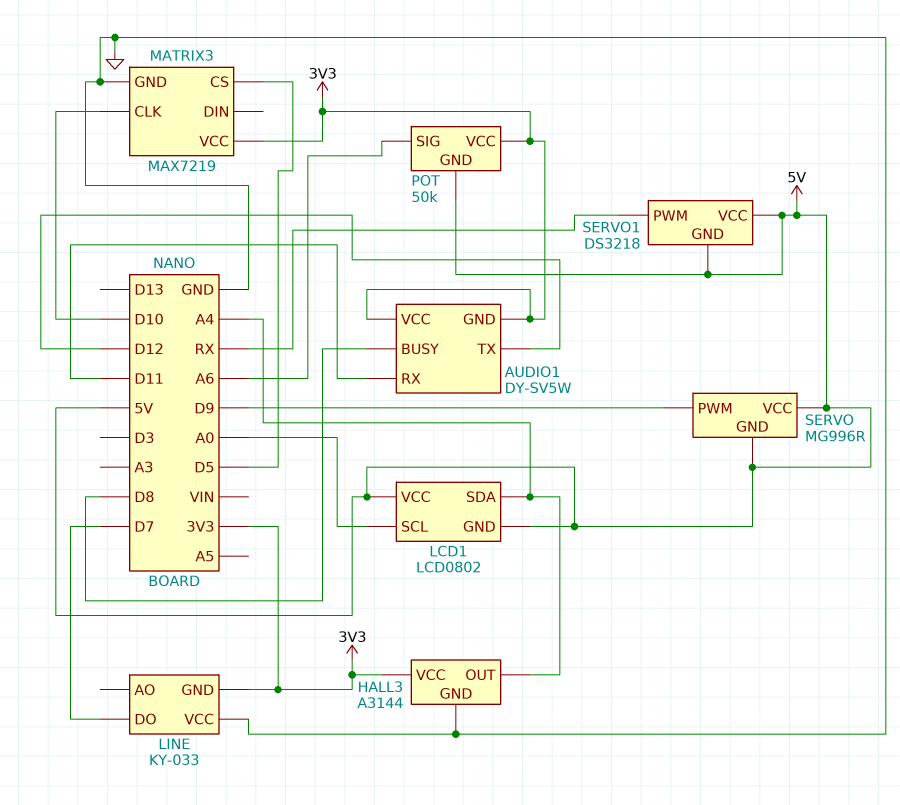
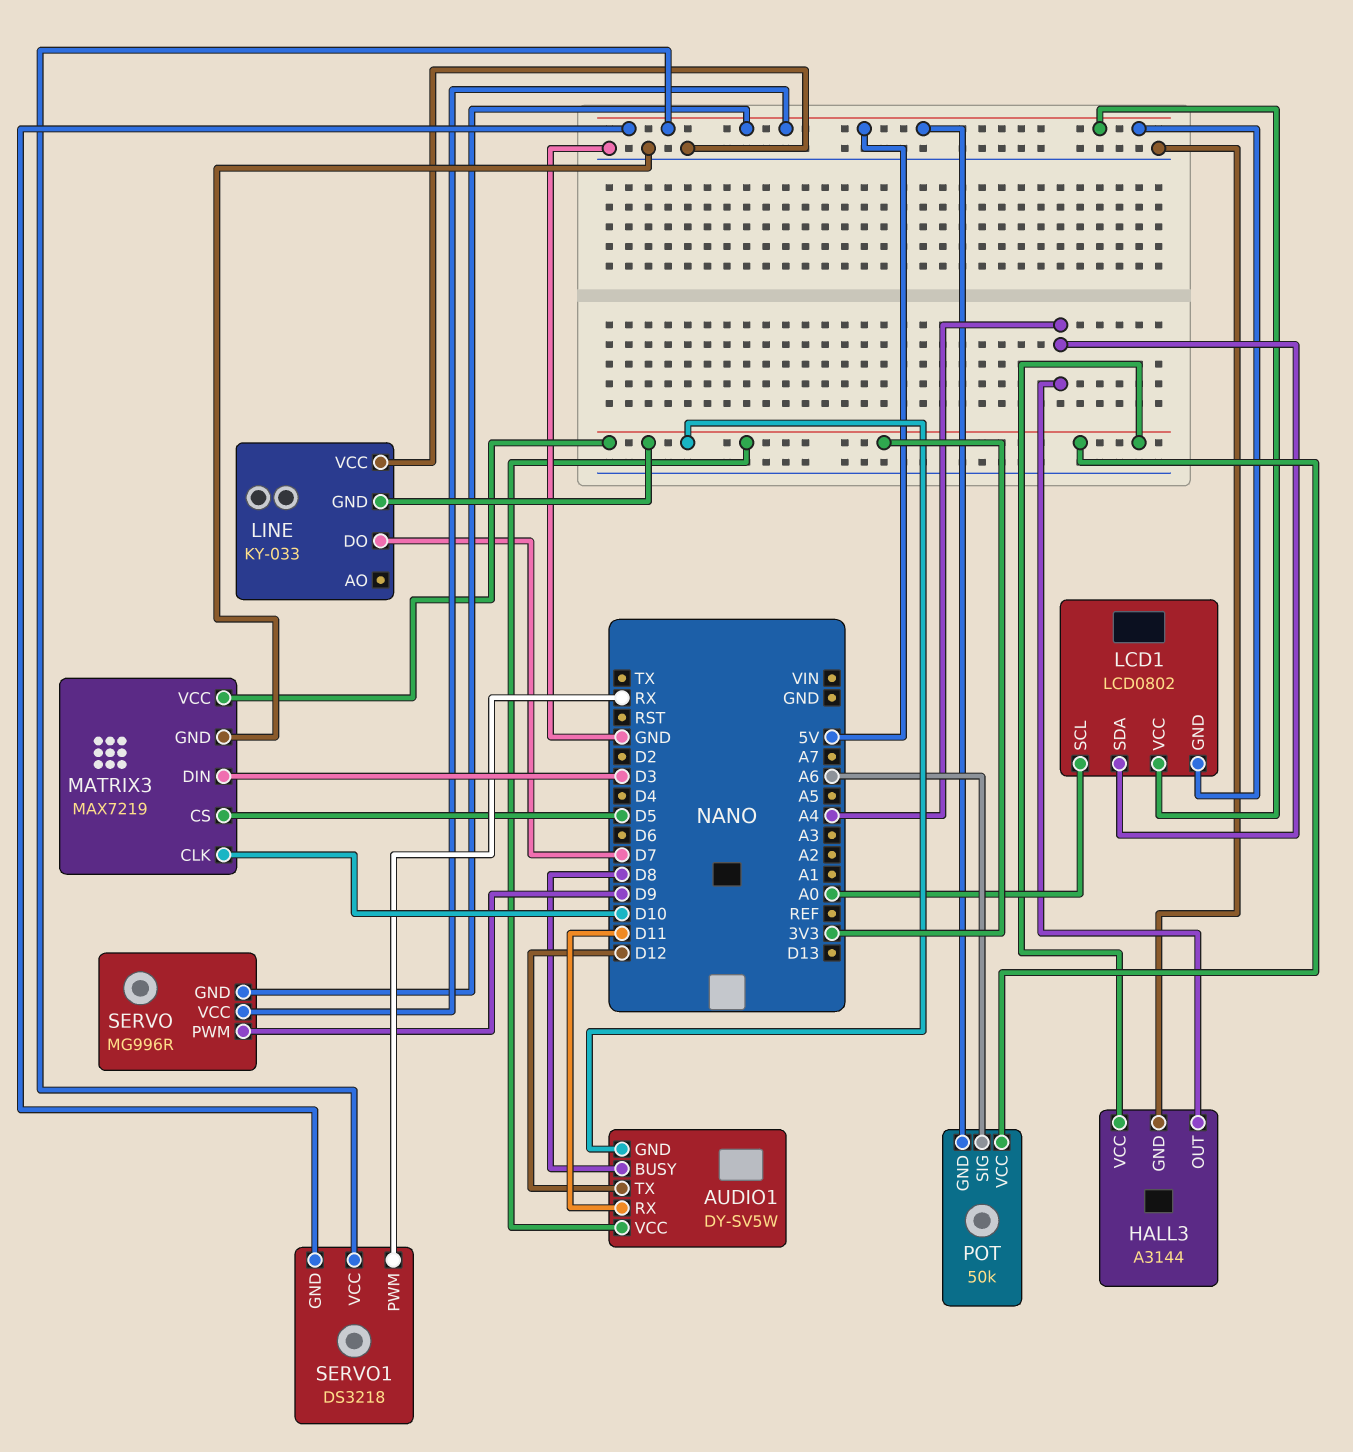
MATRIX3 pin DIN: none -> D3

